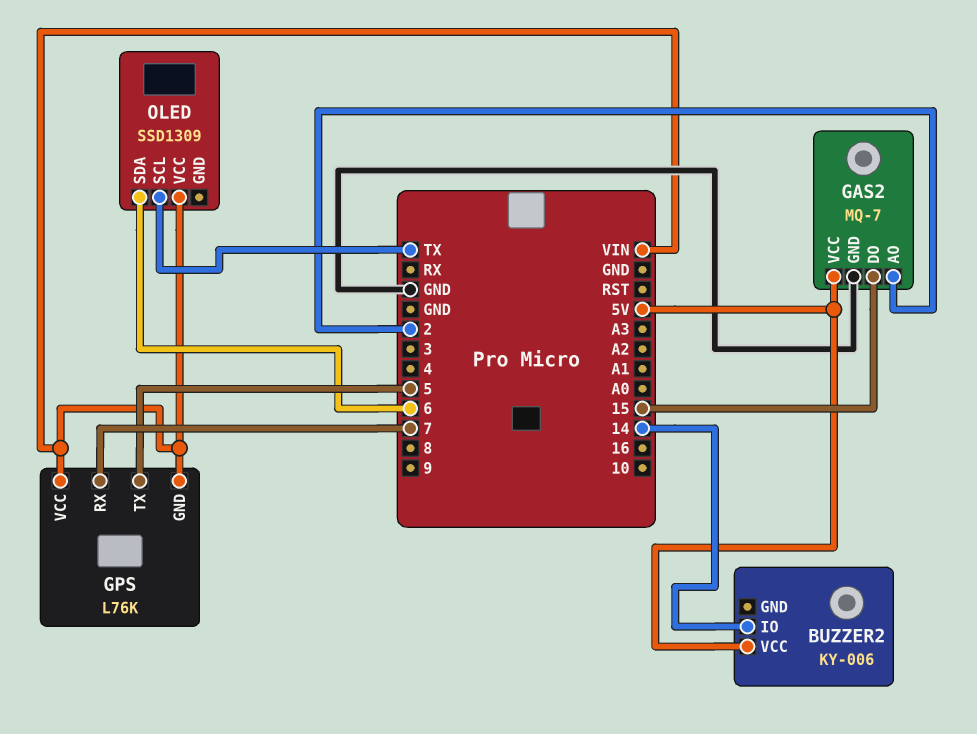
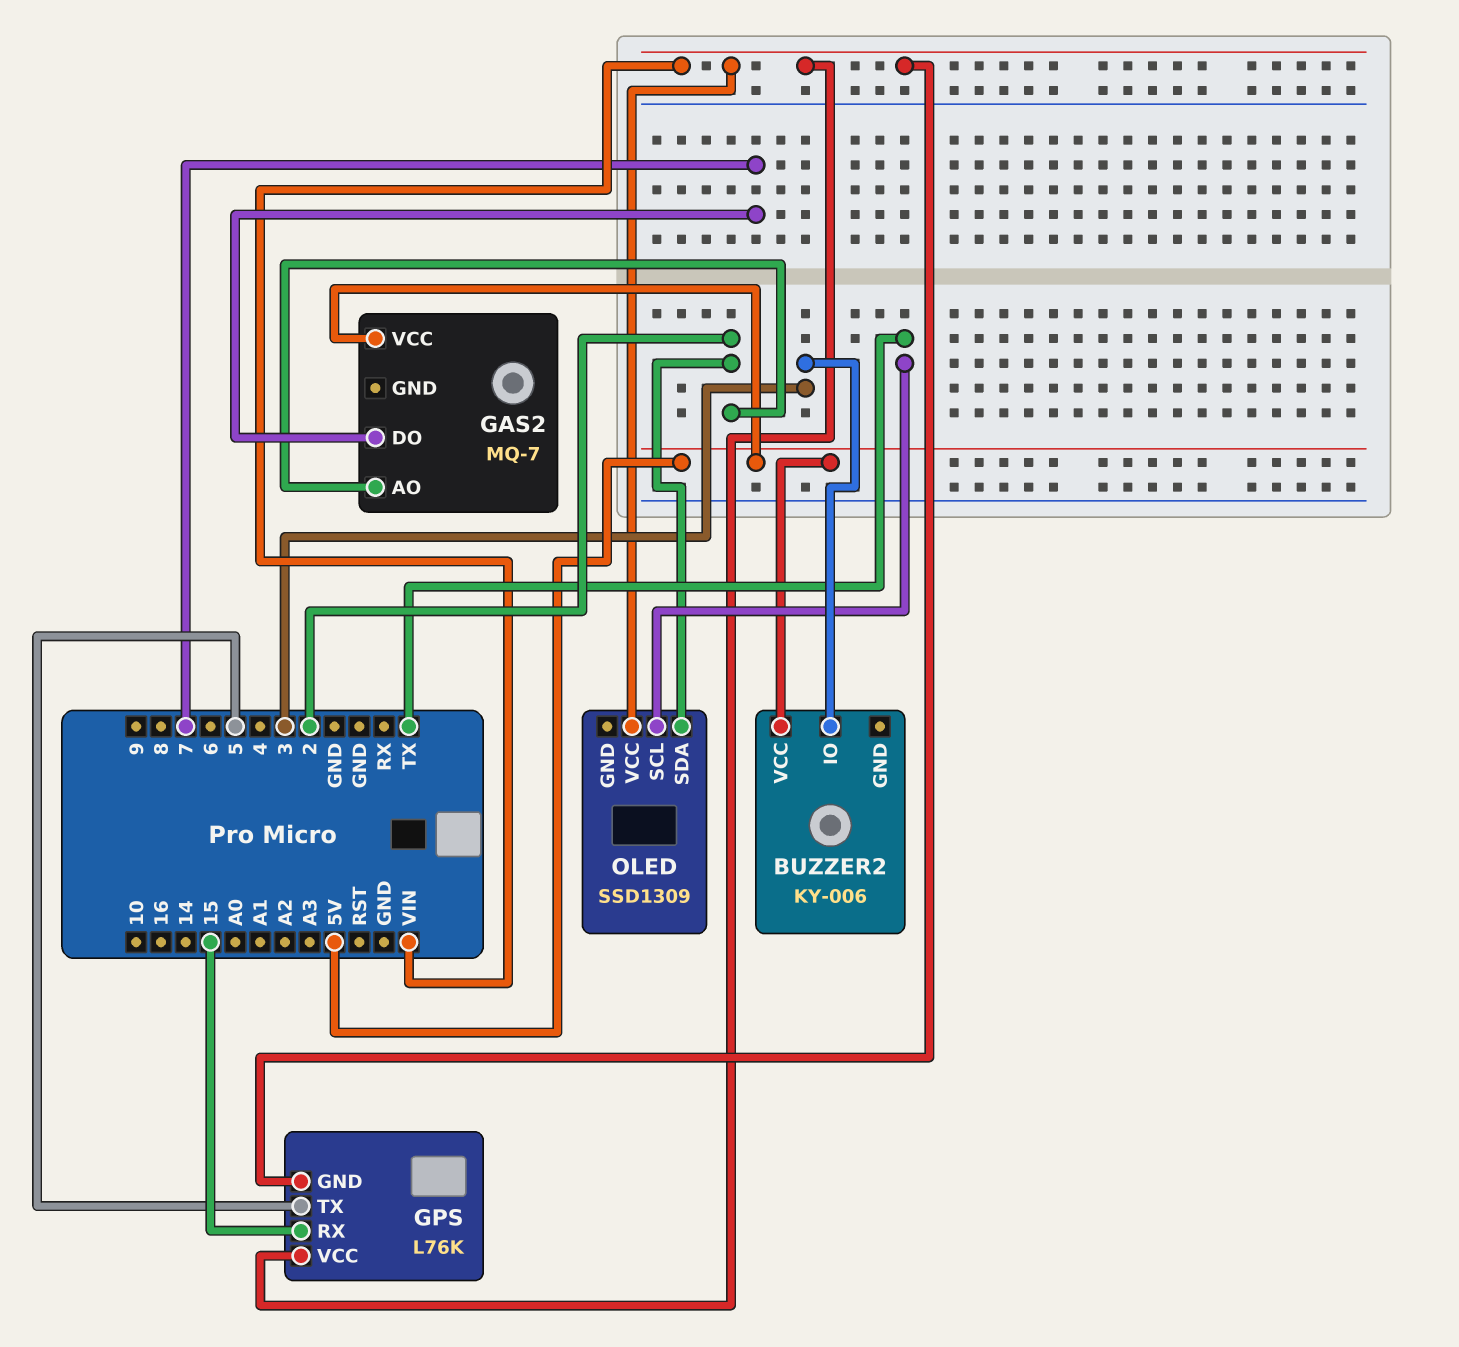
BUZZER2 pin IO: 14 -> 3
GAS2 pin DO: 15 -> 7
GAS2 pin GND: GND -> none
GPS pin RX: 7 -> 15
OLED pin SDA: 6 -> 2

